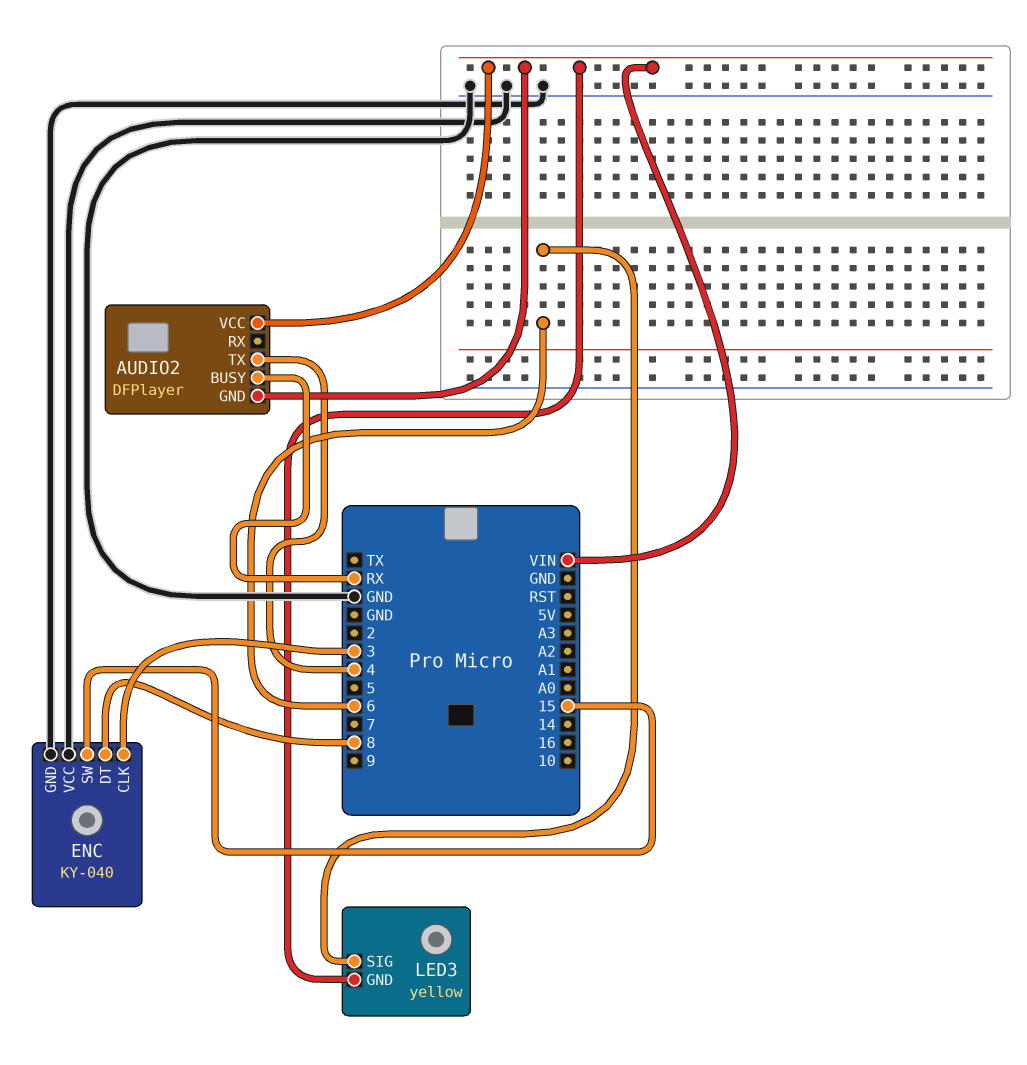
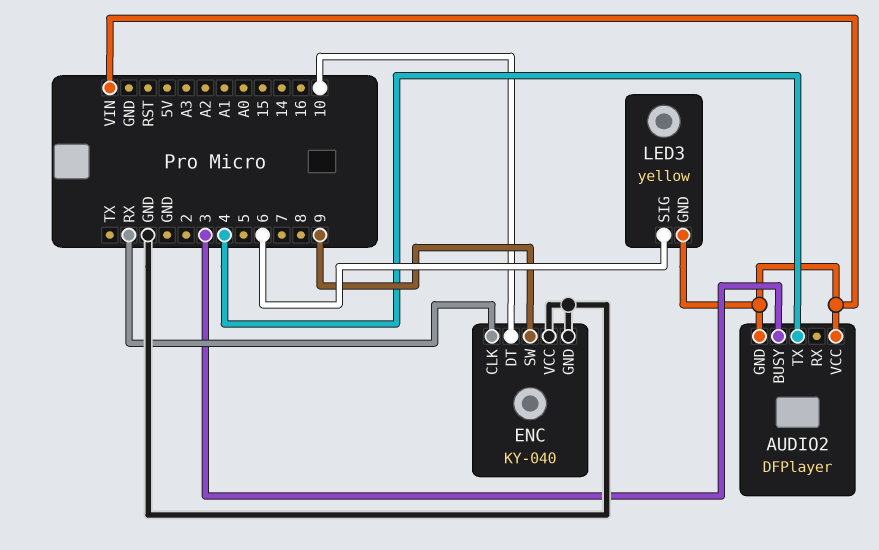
AUDIO2 pin BUSY: RX -> 3
ENC pin CLK: 3 -> RX
ENC pin DT: 8 -> 10
ENC pin SW: 15 -> 9

